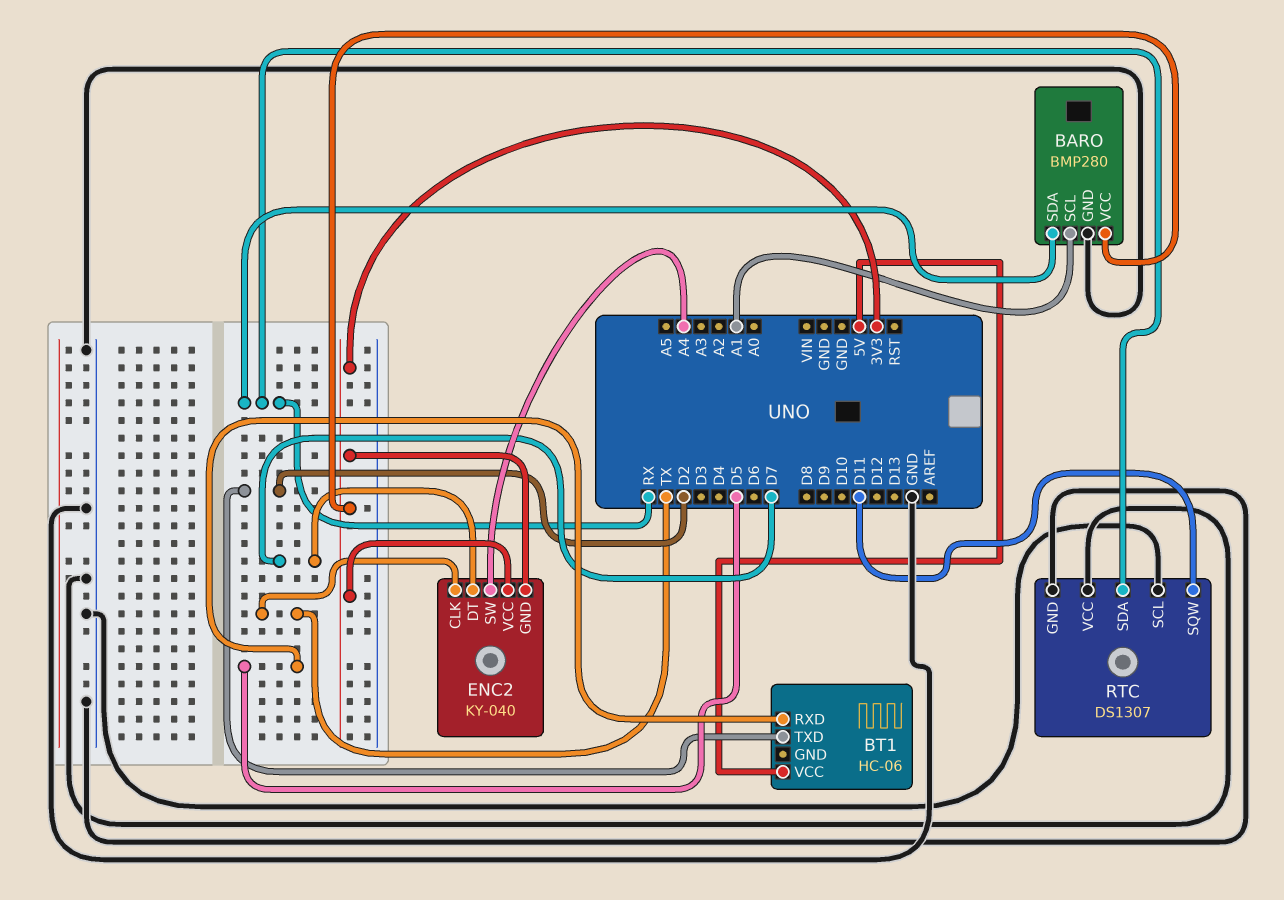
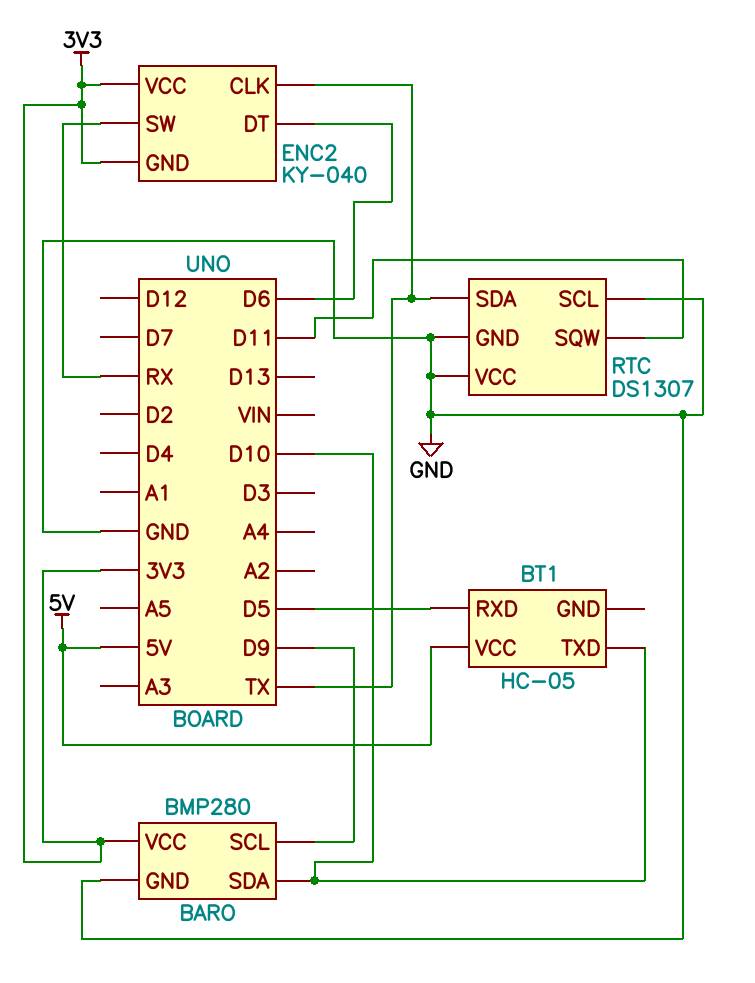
BARO pin SCL: A1 -> D9
BARO pin SDA: RX -> D10
BT1: HC-06 -> HC-05
BT1 pin TXD: D2 -> D10
ENC2 pin DT: D7 -> D6
ENC2 pin SW: A4 -> RX
RTC pin SDA: RX -> TX

